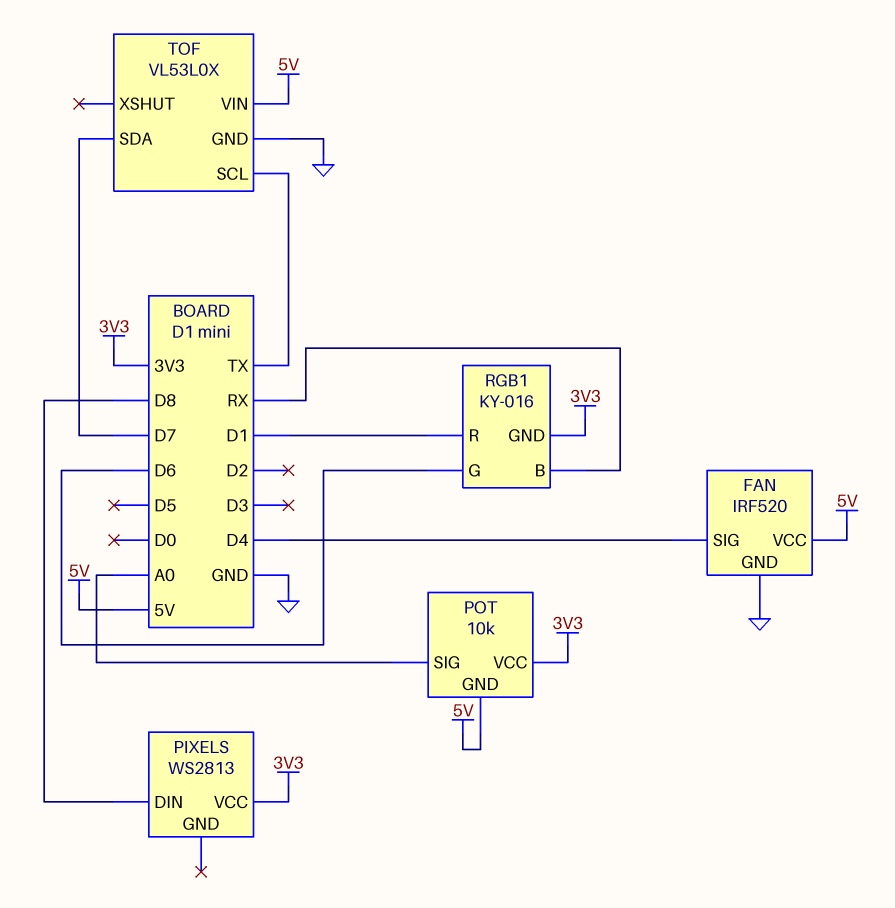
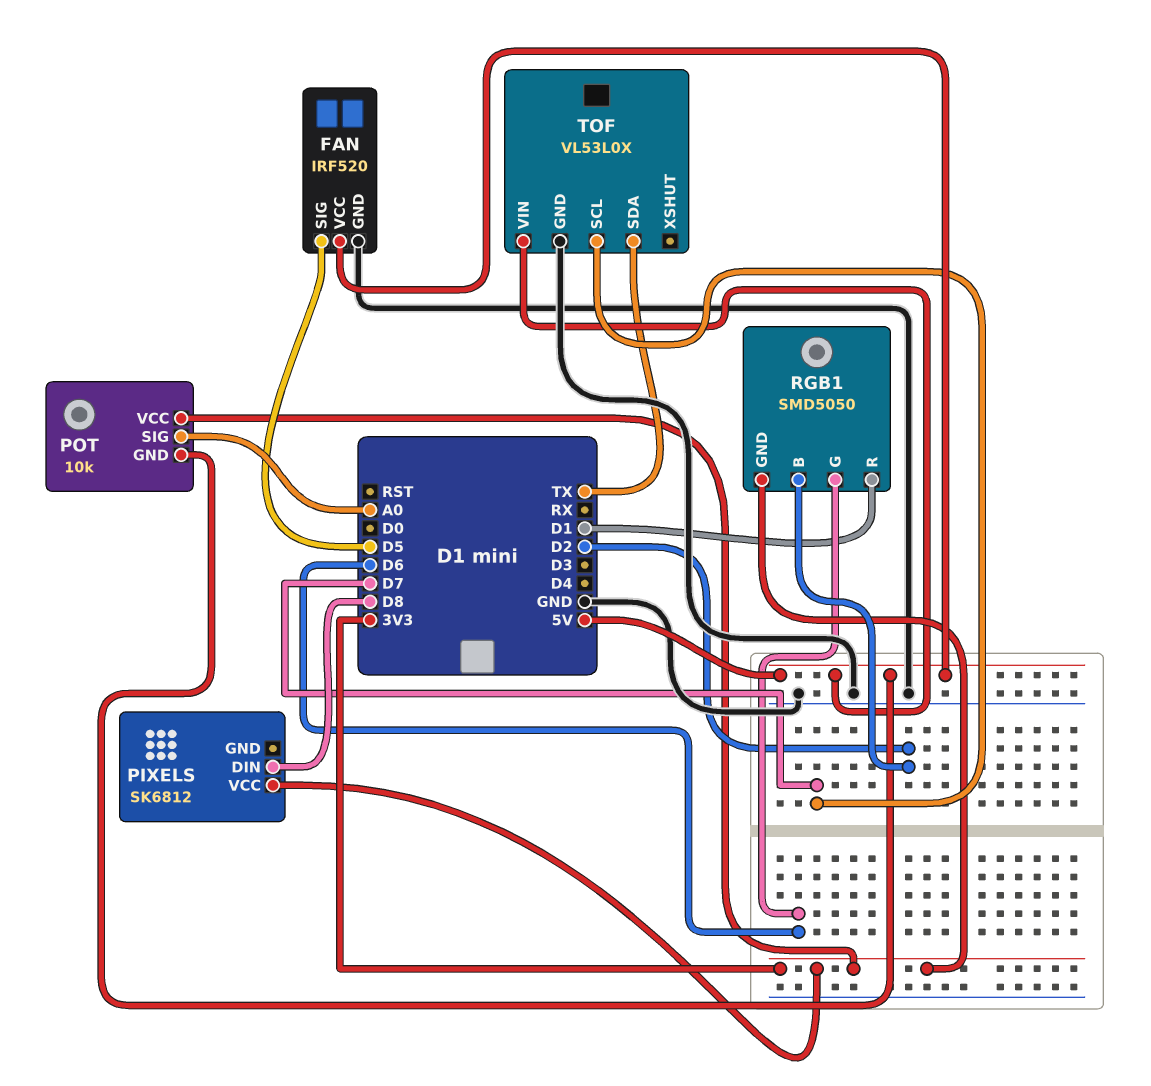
FAN pin SIG: D4 -> D5
PIXELS: WS2813 -> SK6812
RGB1: KY-016 -> SMD5050
RGB1 pin B: RX -> D2
TOF pin SCL: TX -> D7
TOF pin SDA: D7 -> TX

